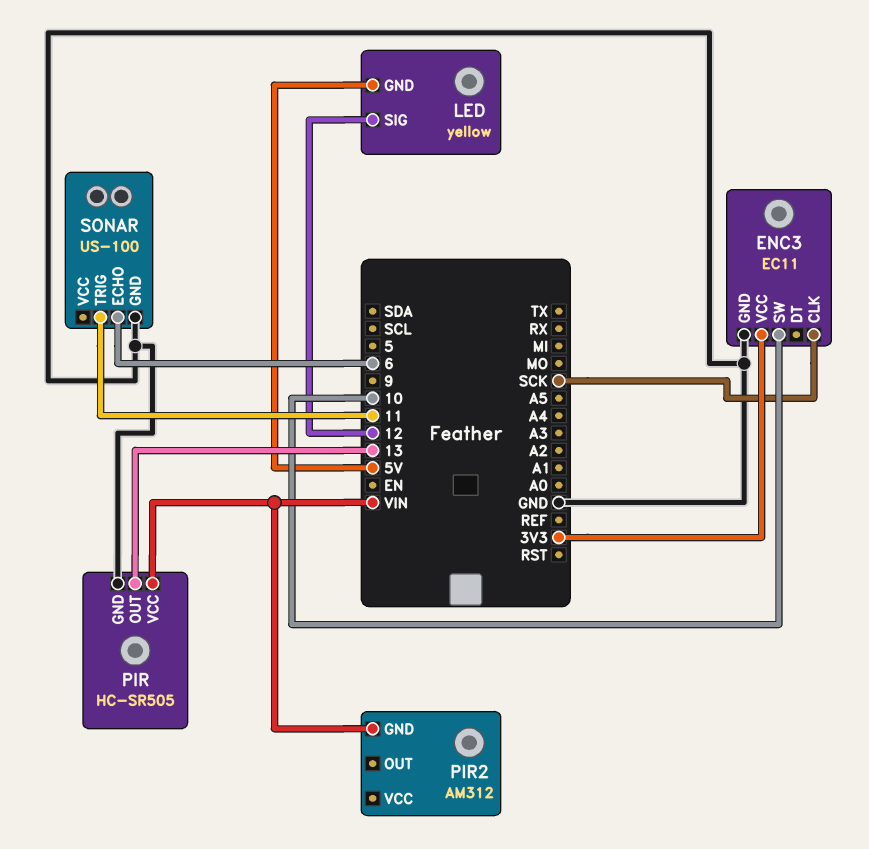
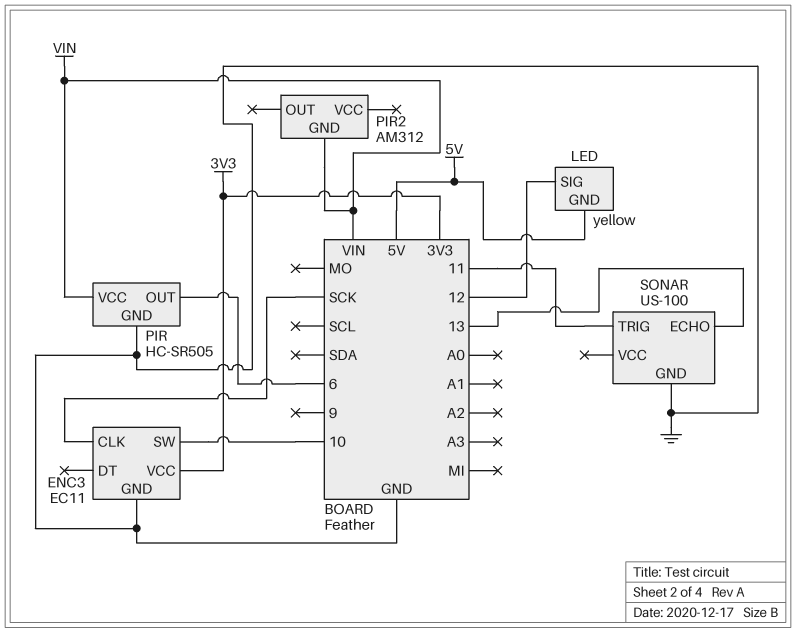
PIR pin OUT: 13 -> 6
SONAR pin ECHO: 6 -> 13

